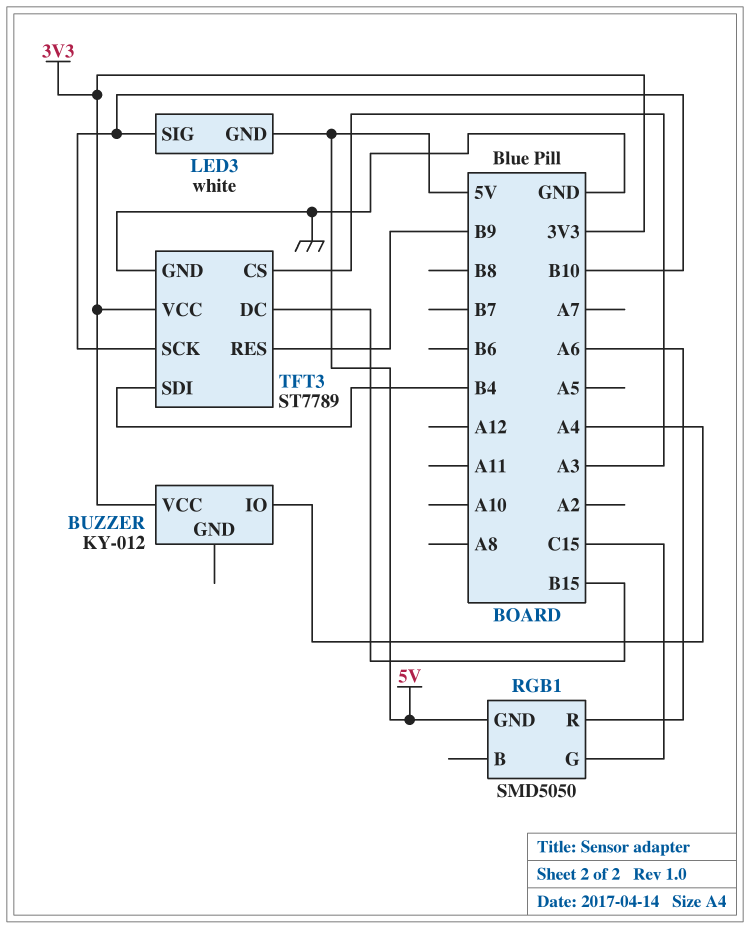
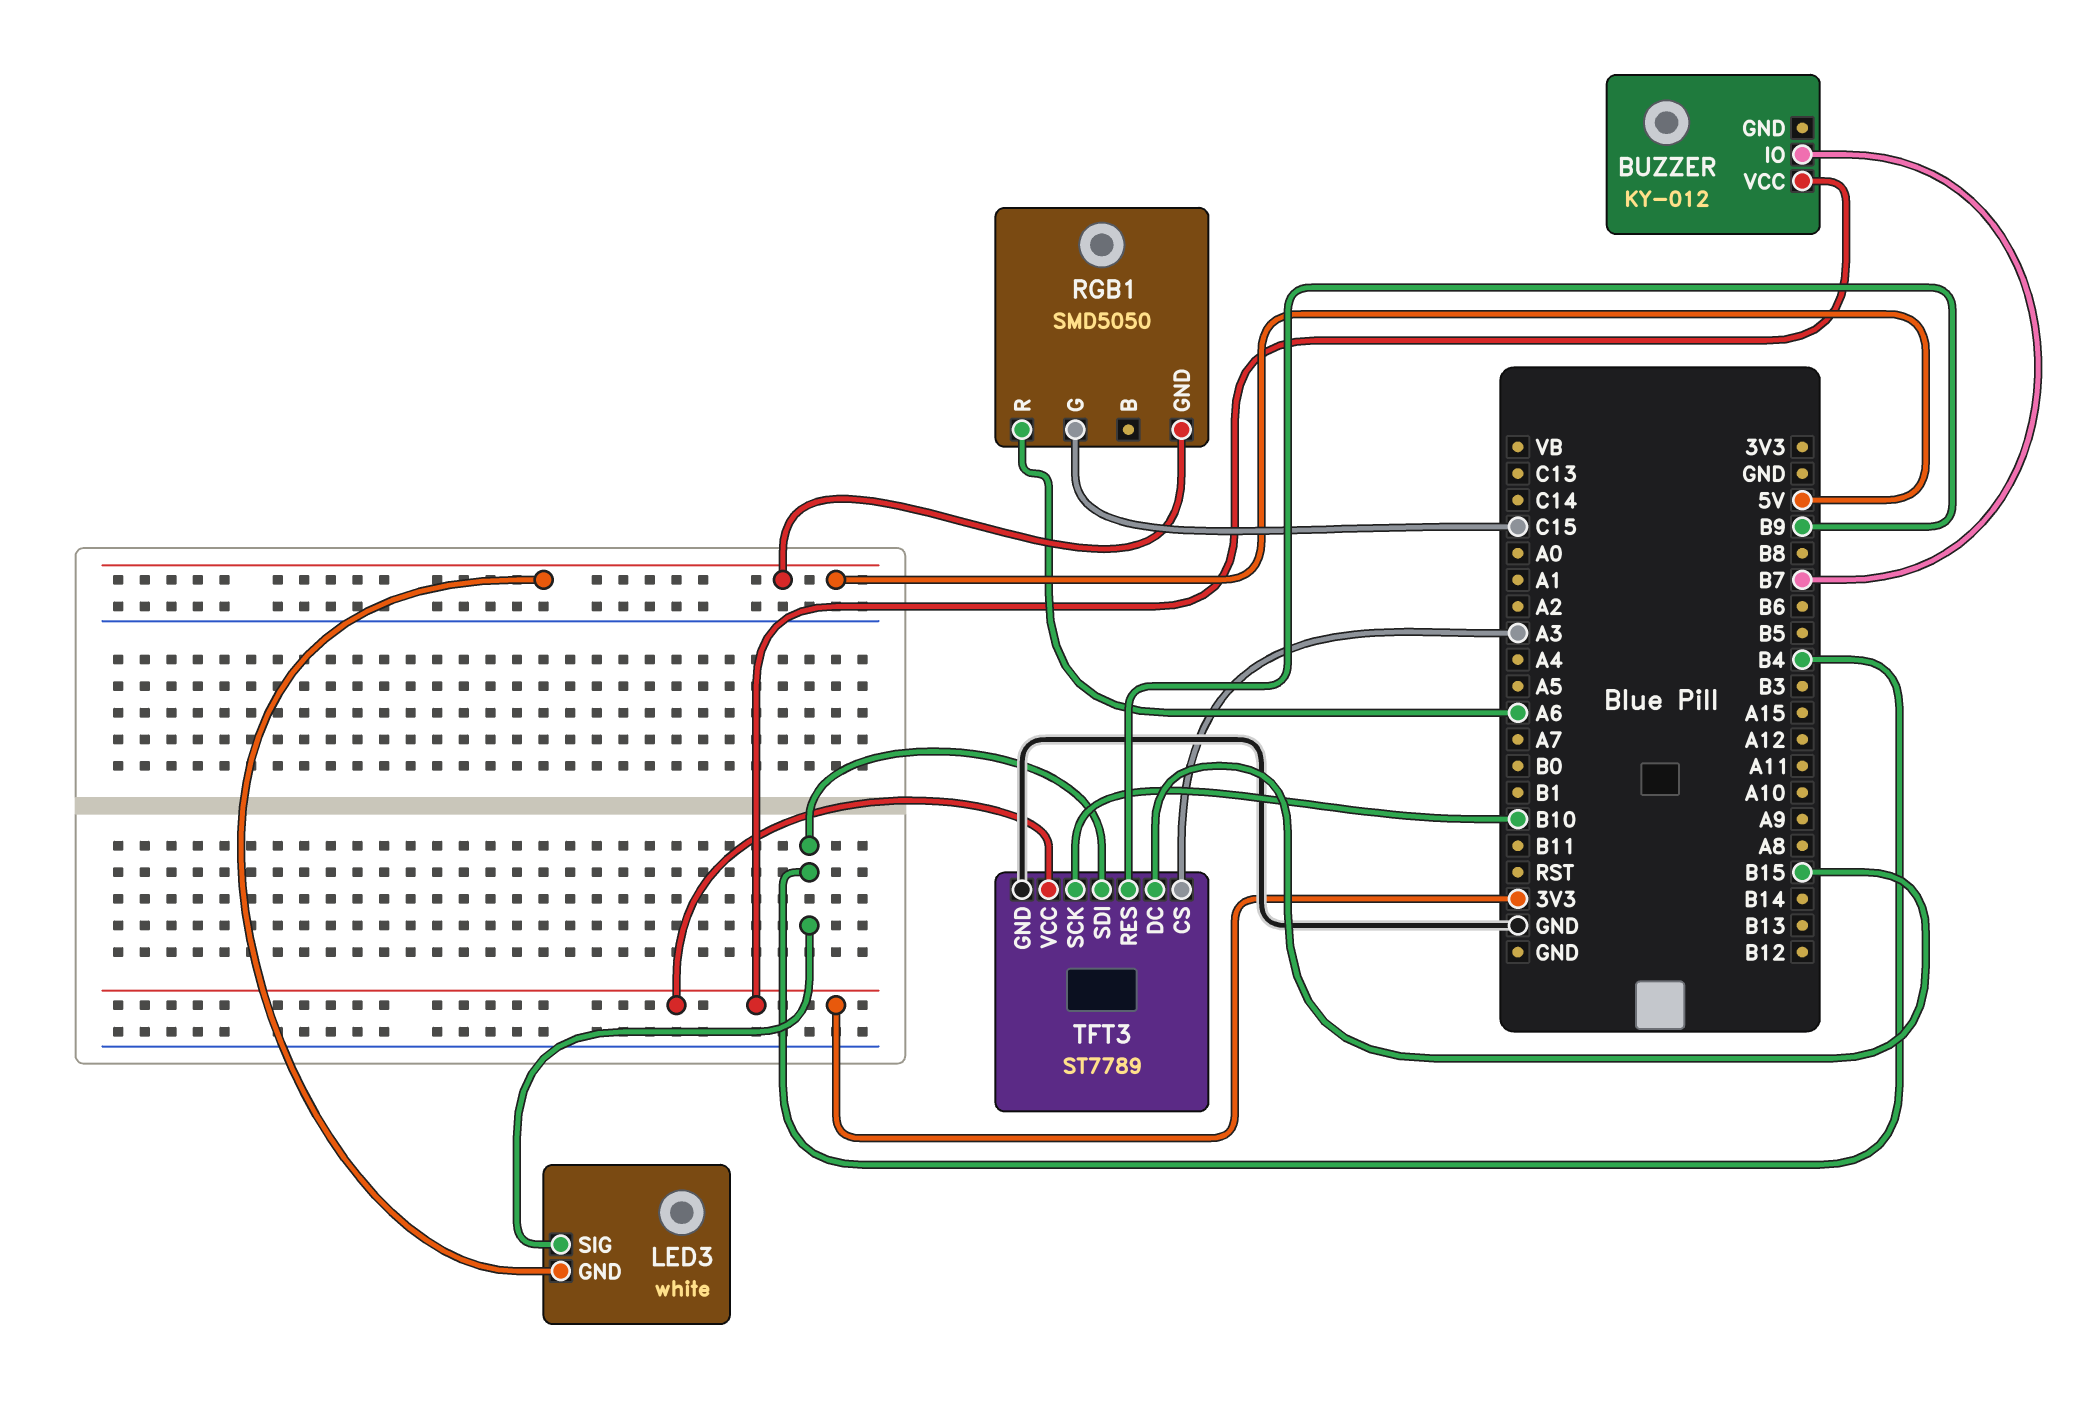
BUZZER pin IO: A4 -> B7
LED3 pin SIG: B10 -> B4

